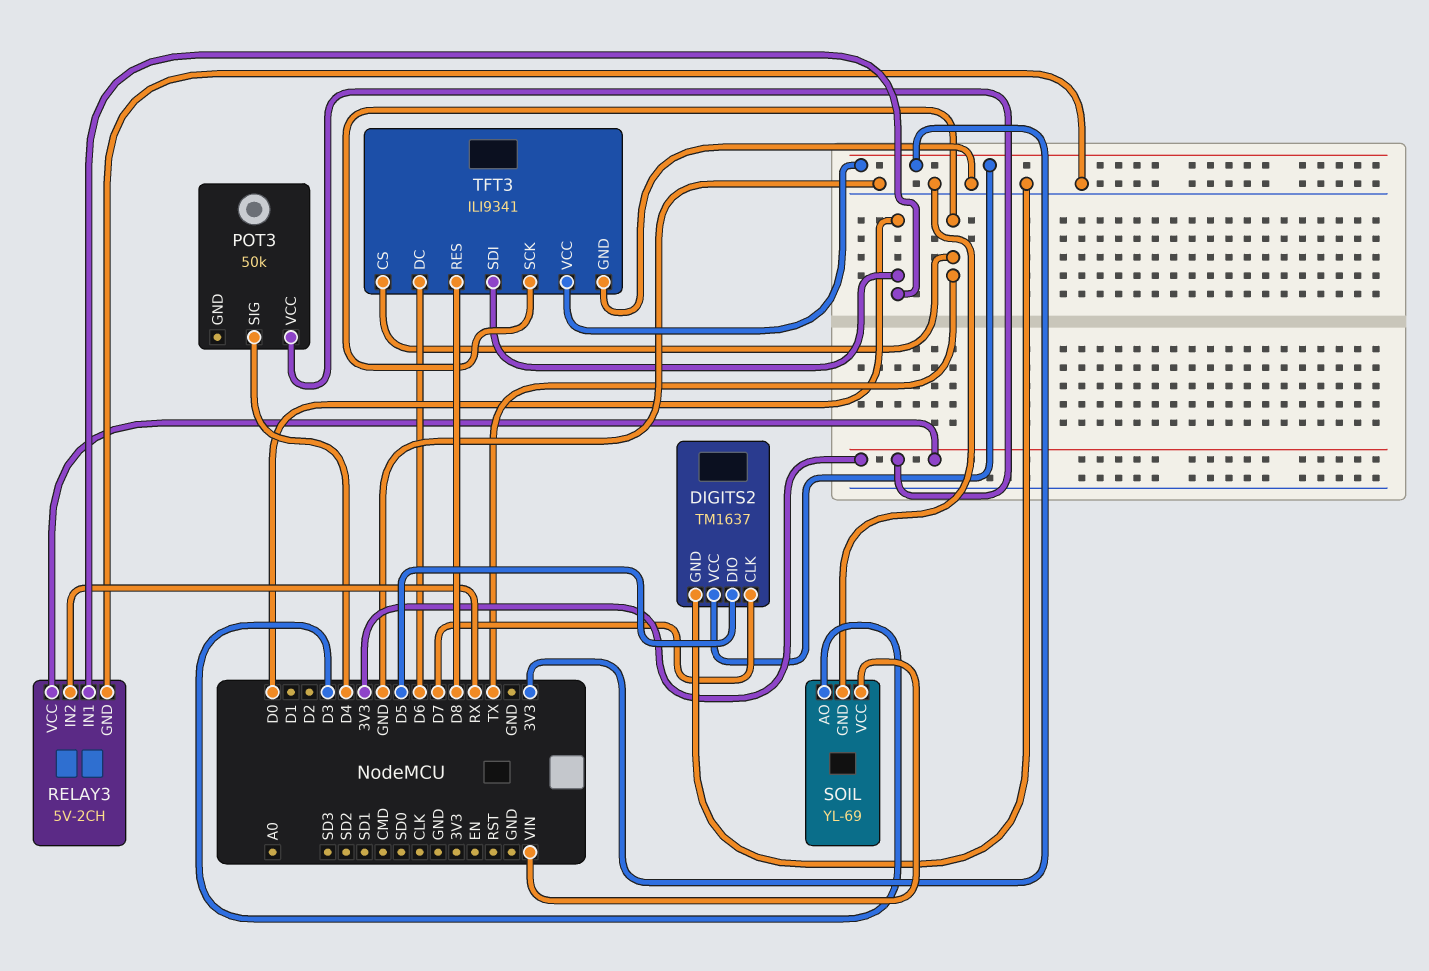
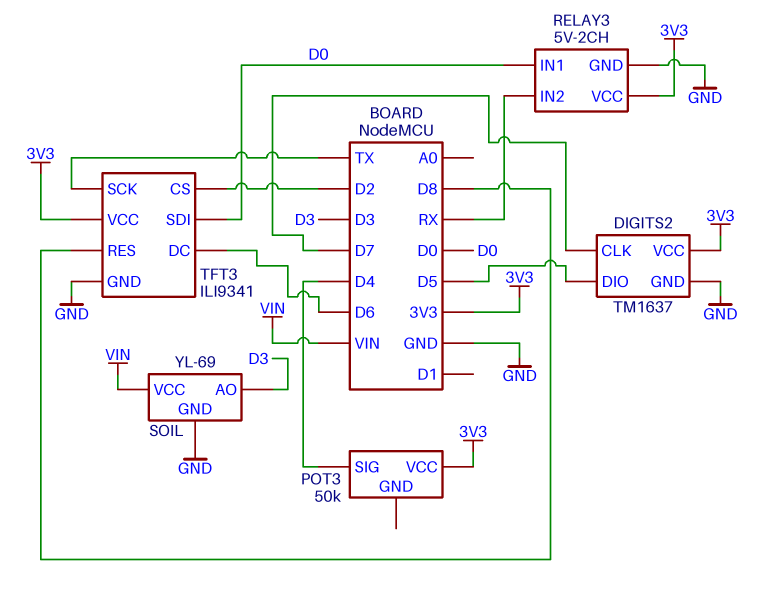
TFT3 pin CS: TX -> D2

